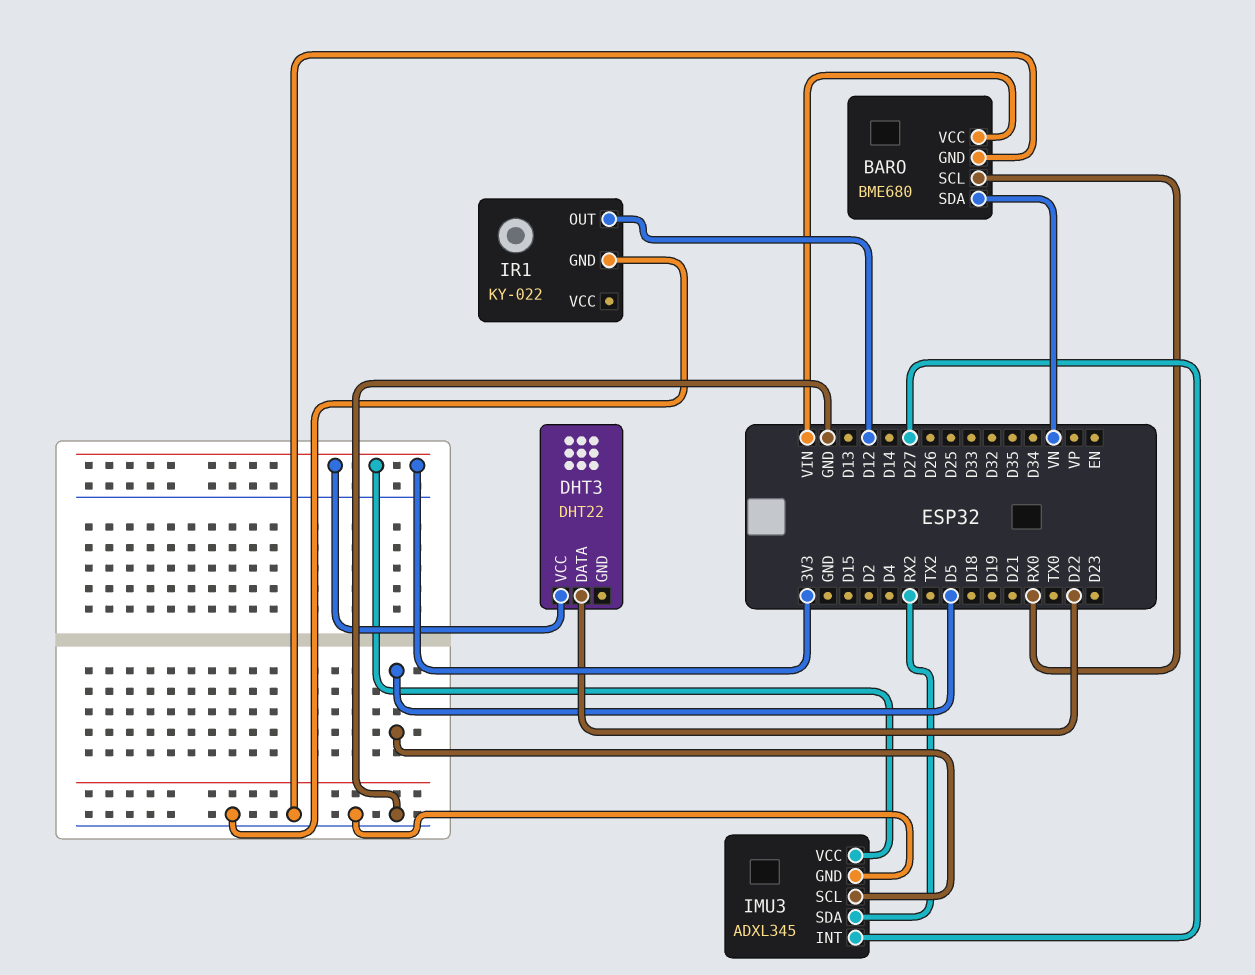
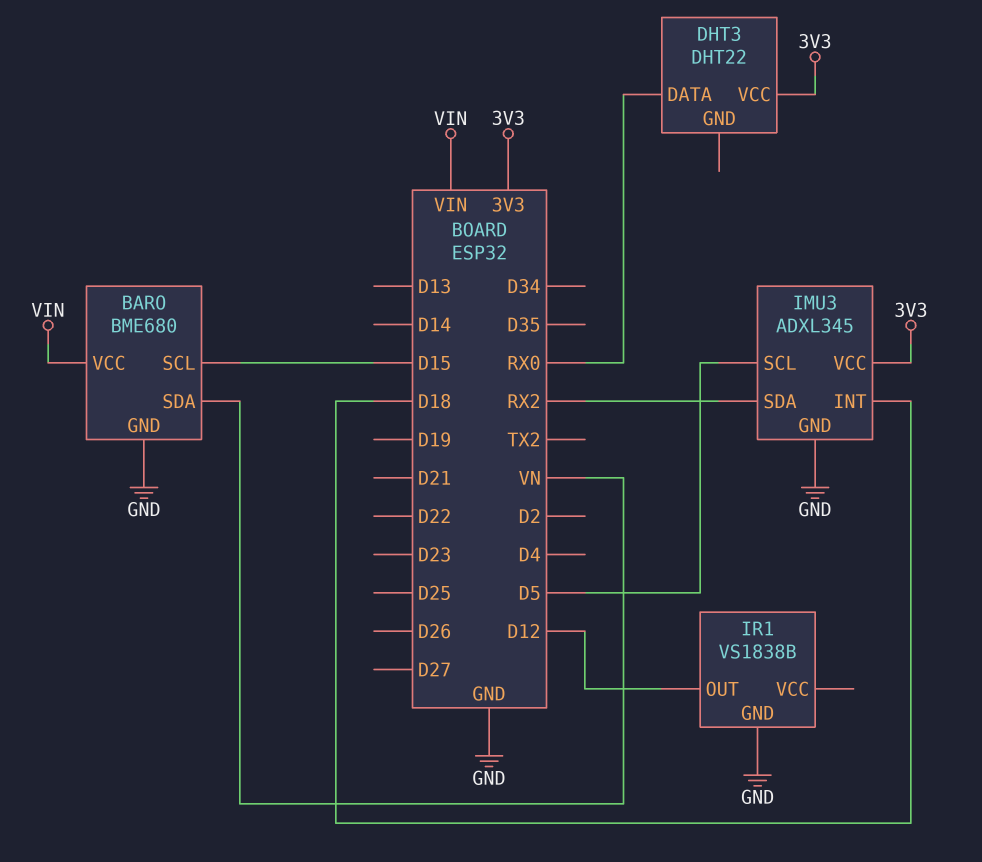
BARO pin SCL: RX0 -> D15
DHT3 pin DATA: D22 -> RX0
IMU3 pin INT: D27 -> D18
IR1: KY-022 -> VS1838B

